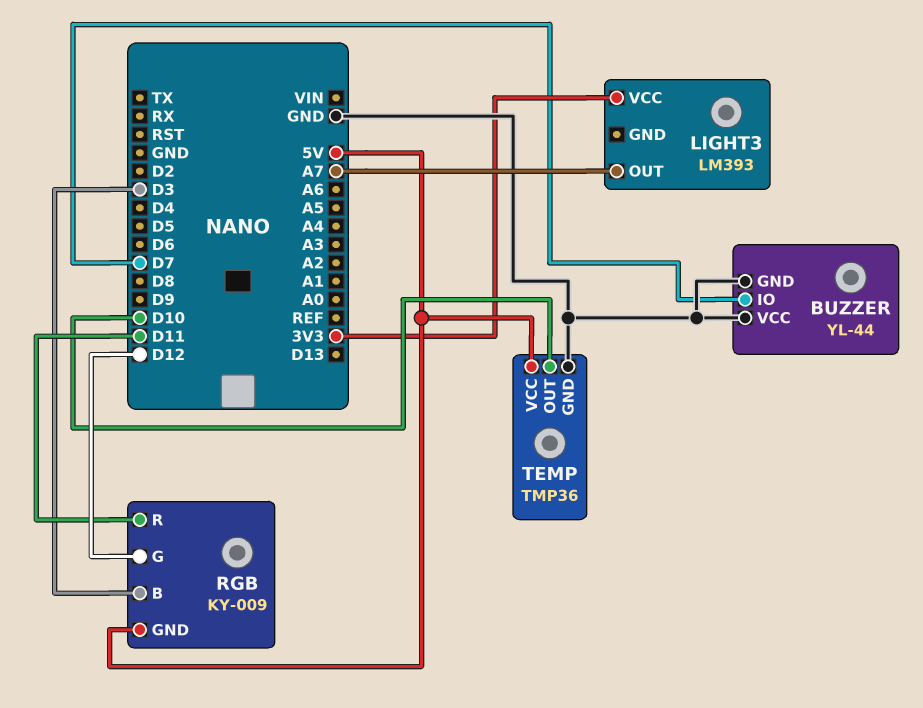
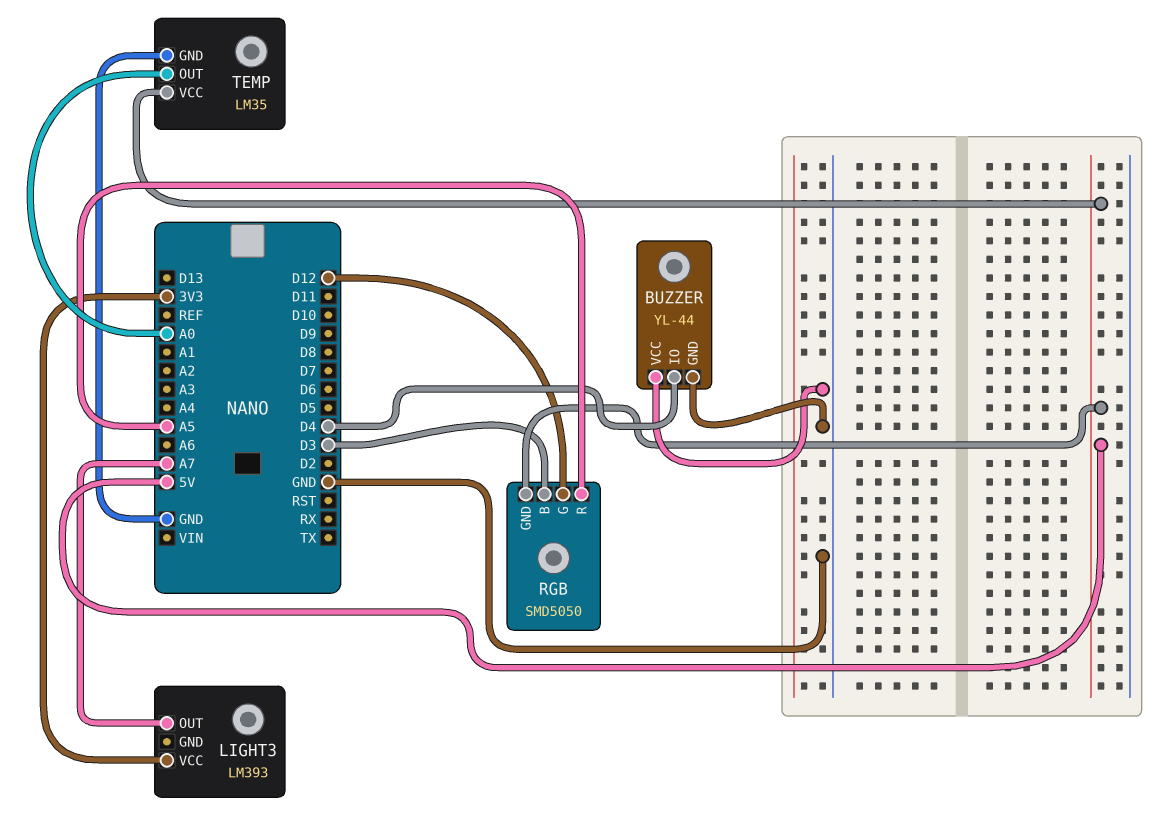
BUZZER pin IO: D7 -> D4
RGB: KY-009 -> SMD5050
RGB pin R: D11 -> A5
TEMP: TMP36 -> LM35
TEMP pin OUT: D10 -> A0

